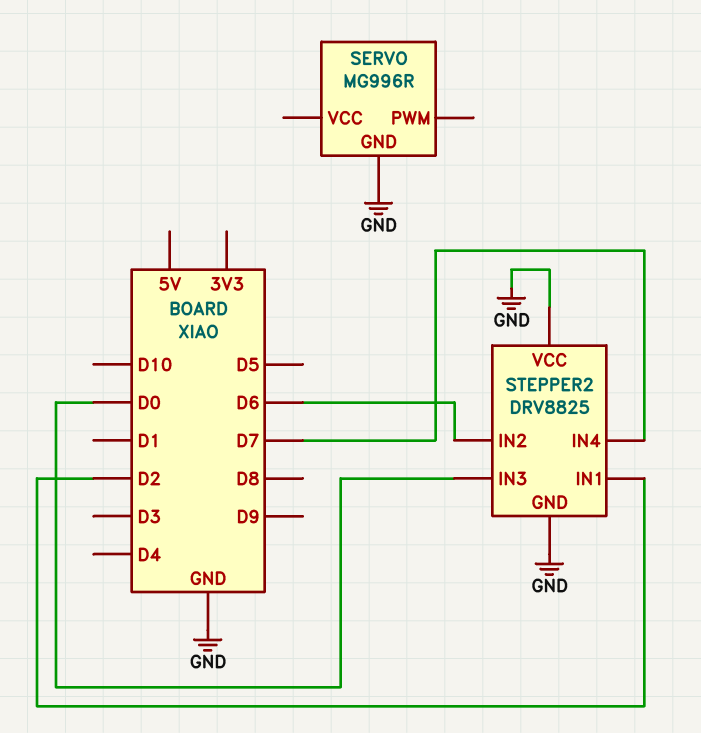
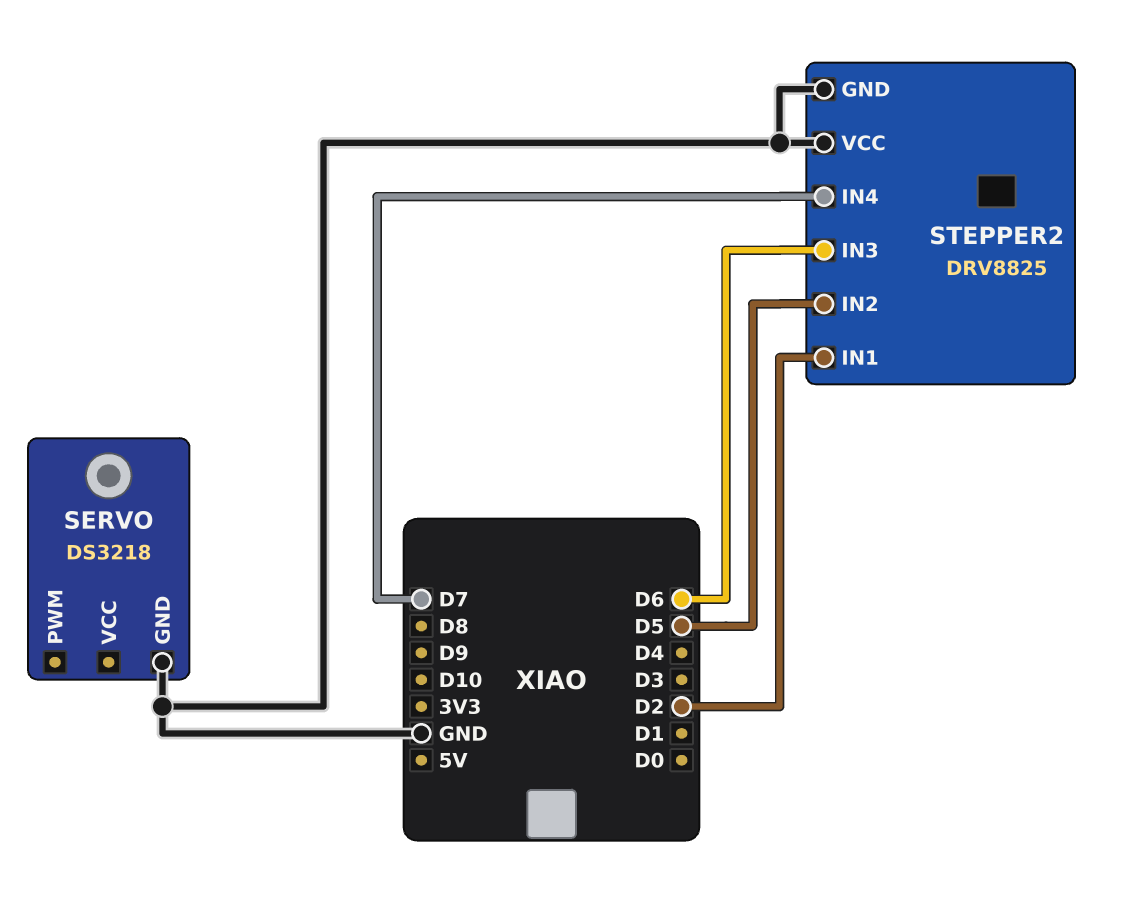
SERVO: MG996R -> DS3218
STEPPER2 pin IN2: D6 -> D5
STEPPER2 pin IN3: D0 -> D6

